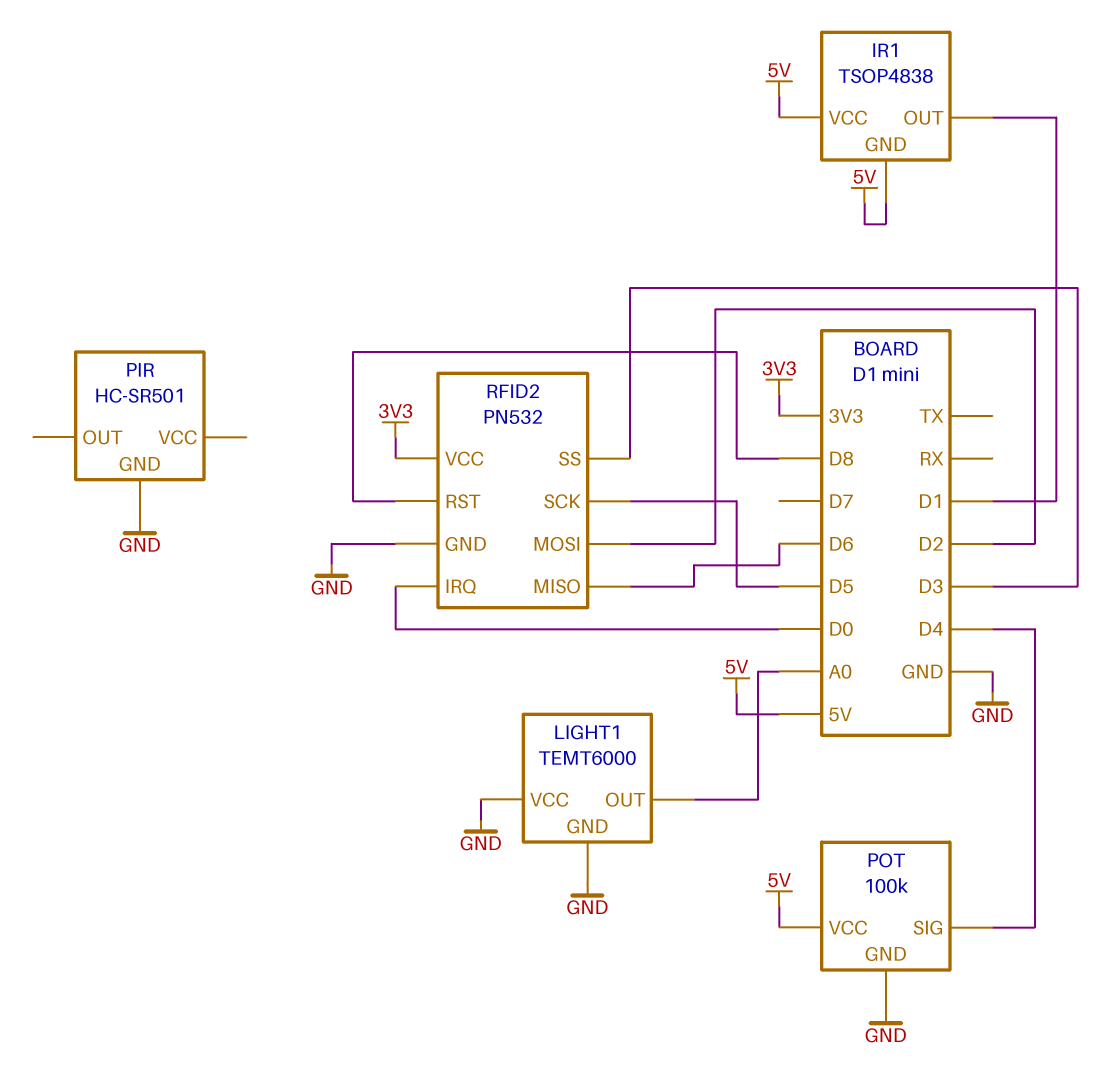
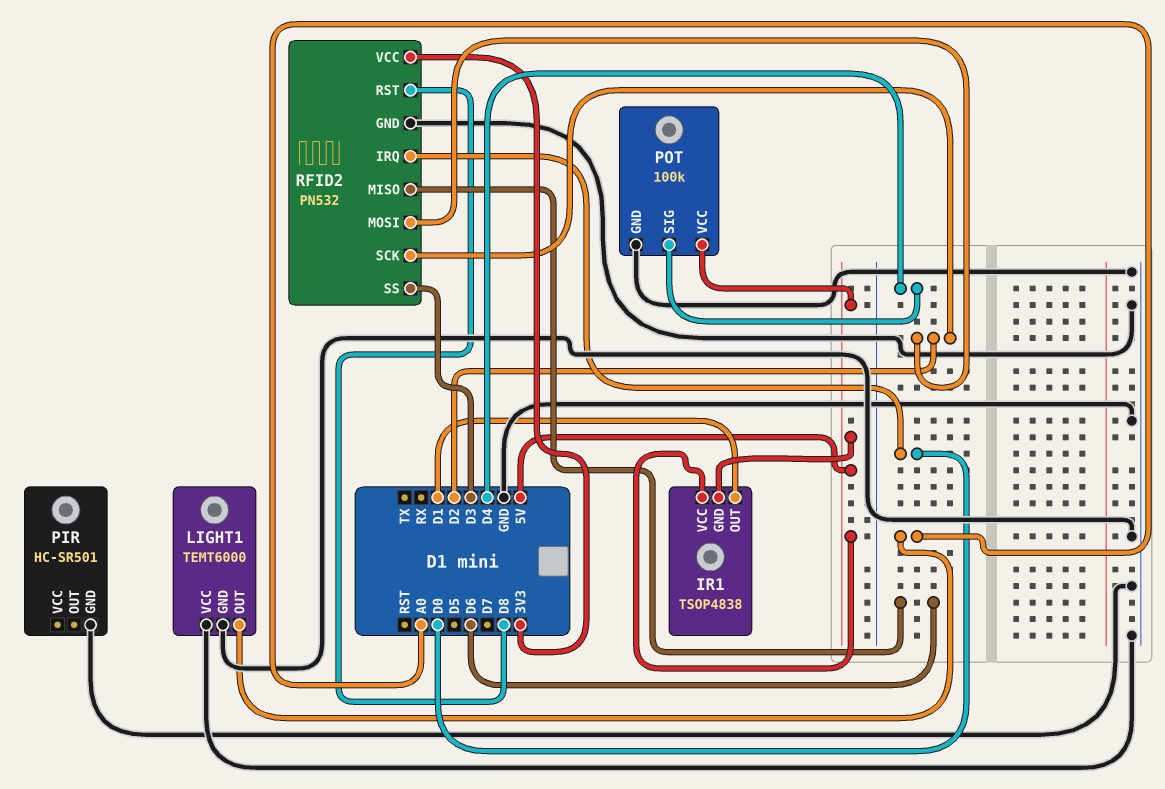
RFID2 pin SCK: D5 -> D2

